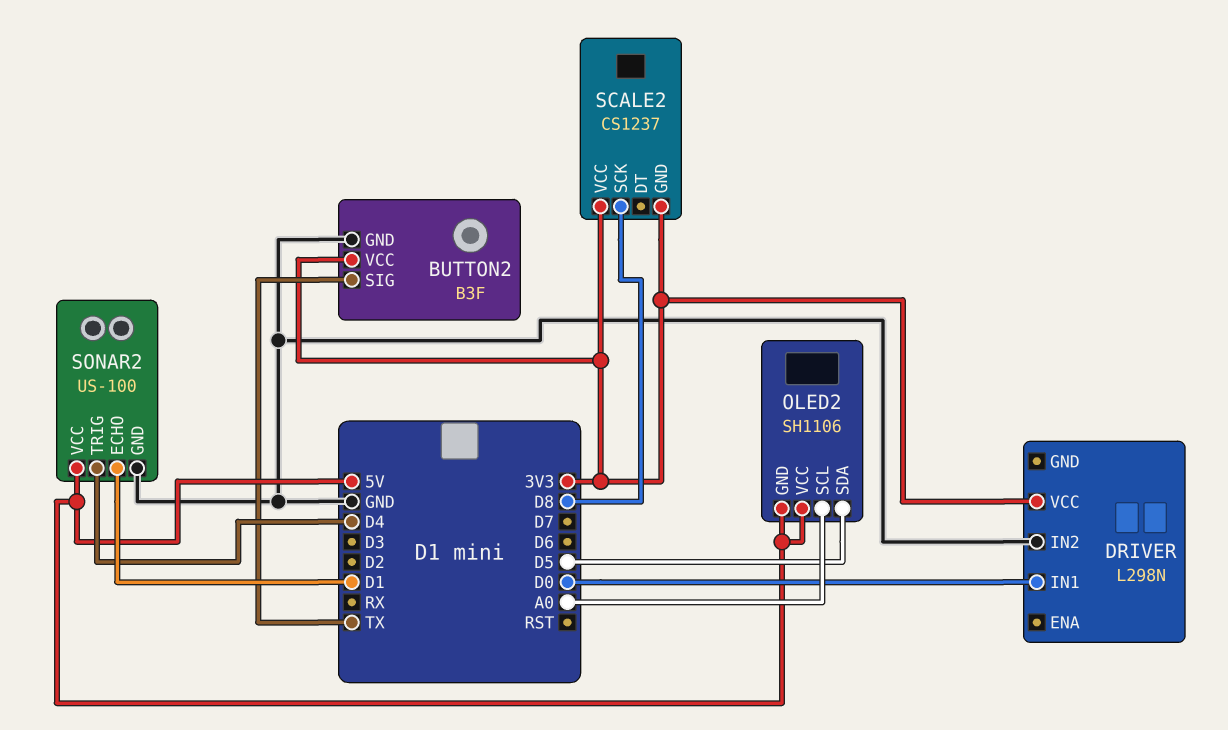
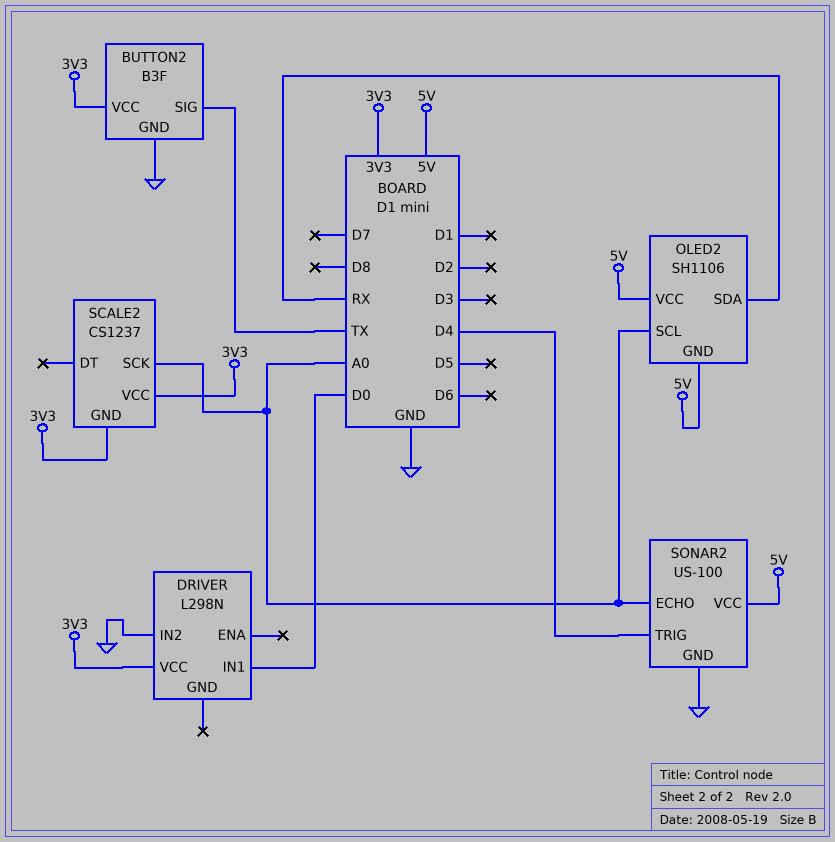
OLED2 pin SDA: D5 -> RX
SCALE2 pin SCK: D8 -> A0
SONAR2 pin ECHO: D1 -> A0

